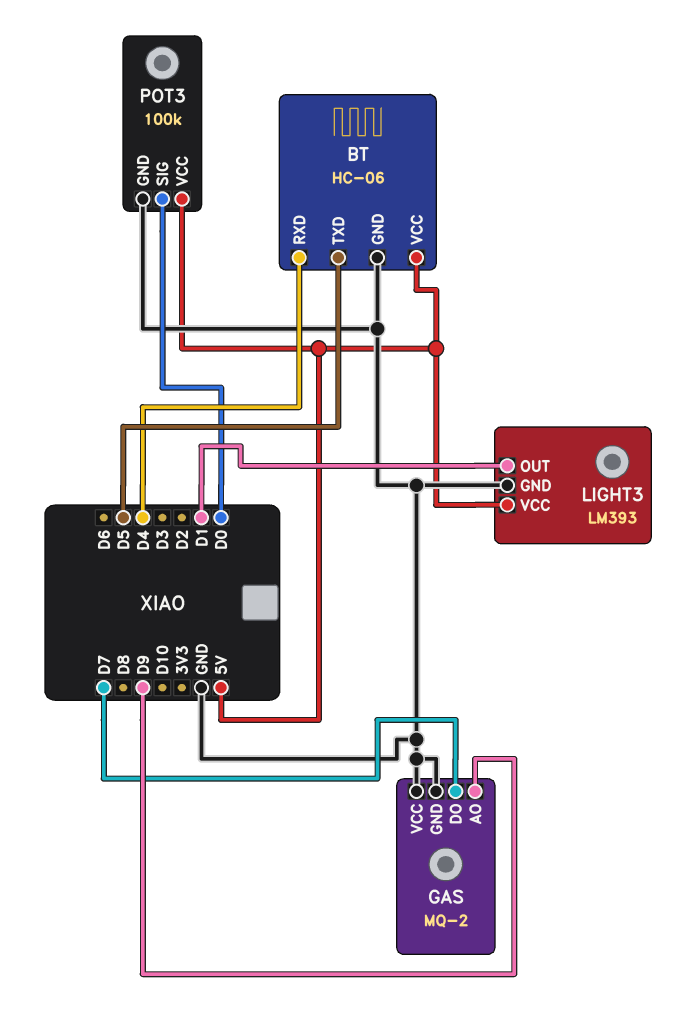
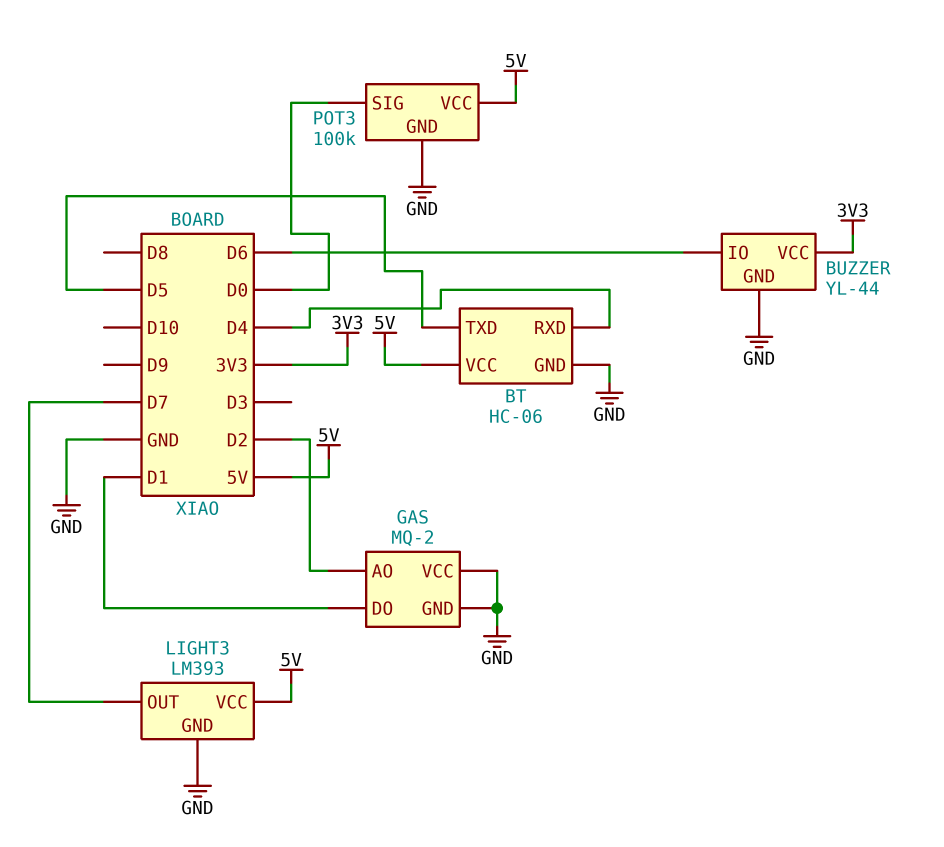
BUZZER: none -> YL-44
BUZZER pin GND: none -> GND
BUZZER pin IO: none -> D6
BUZZER pin VCC: none -> 3V3
GAS pin AO: D9 -> D2
GAS pin DO: D7 -> D1
LIGHT3 pin OUT: D1 -> D7

